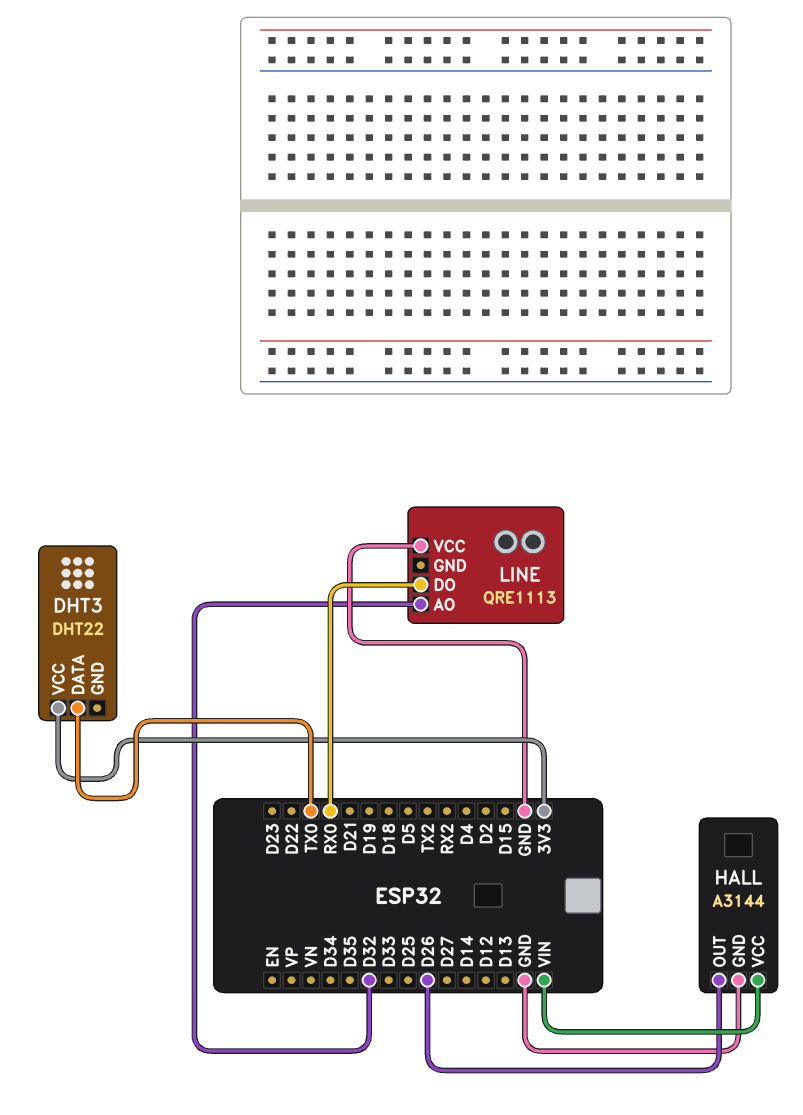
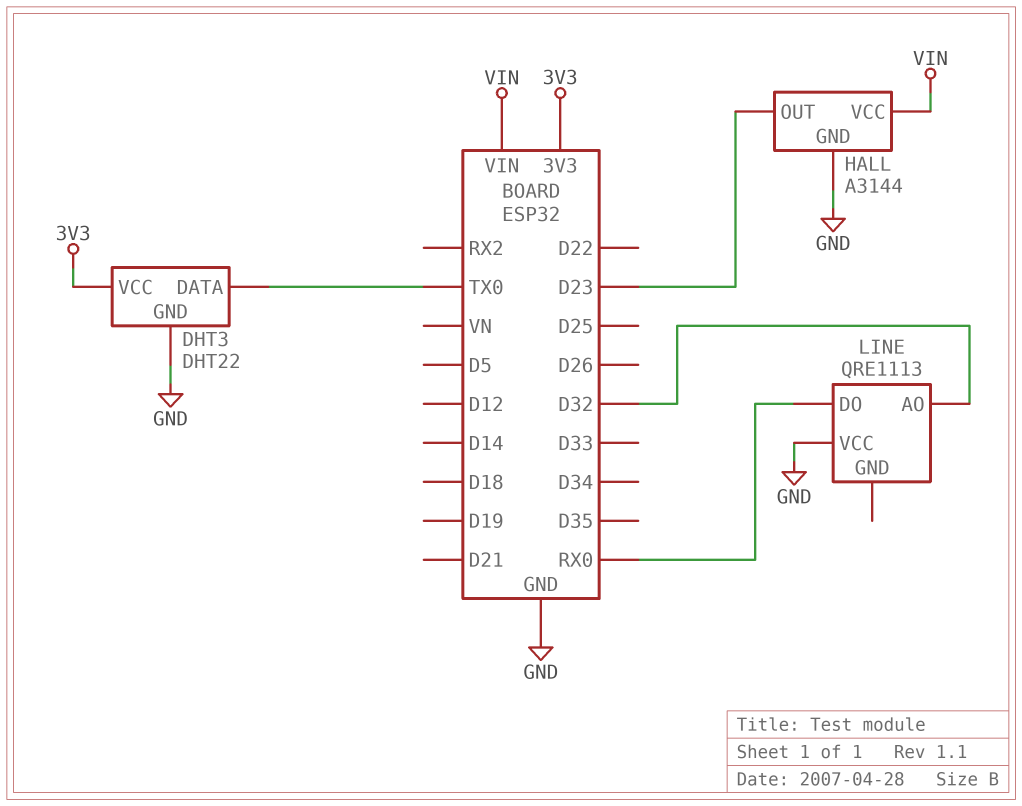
DHT3 pin GND: none -> GND
HALL pin OUT: D26 -> D23

